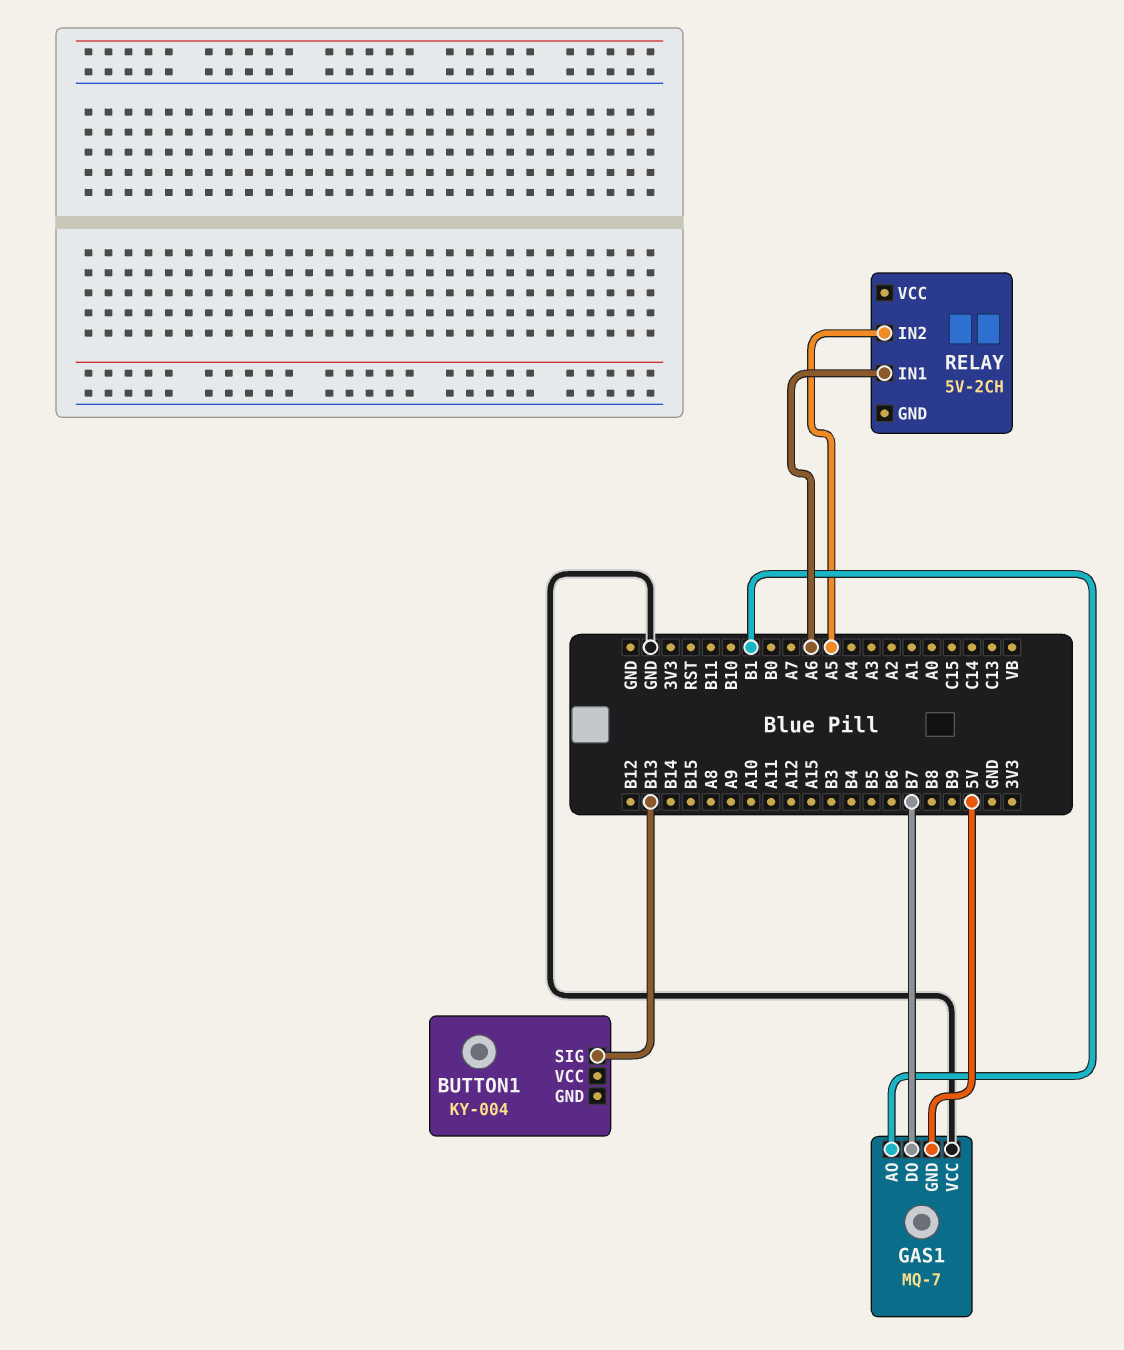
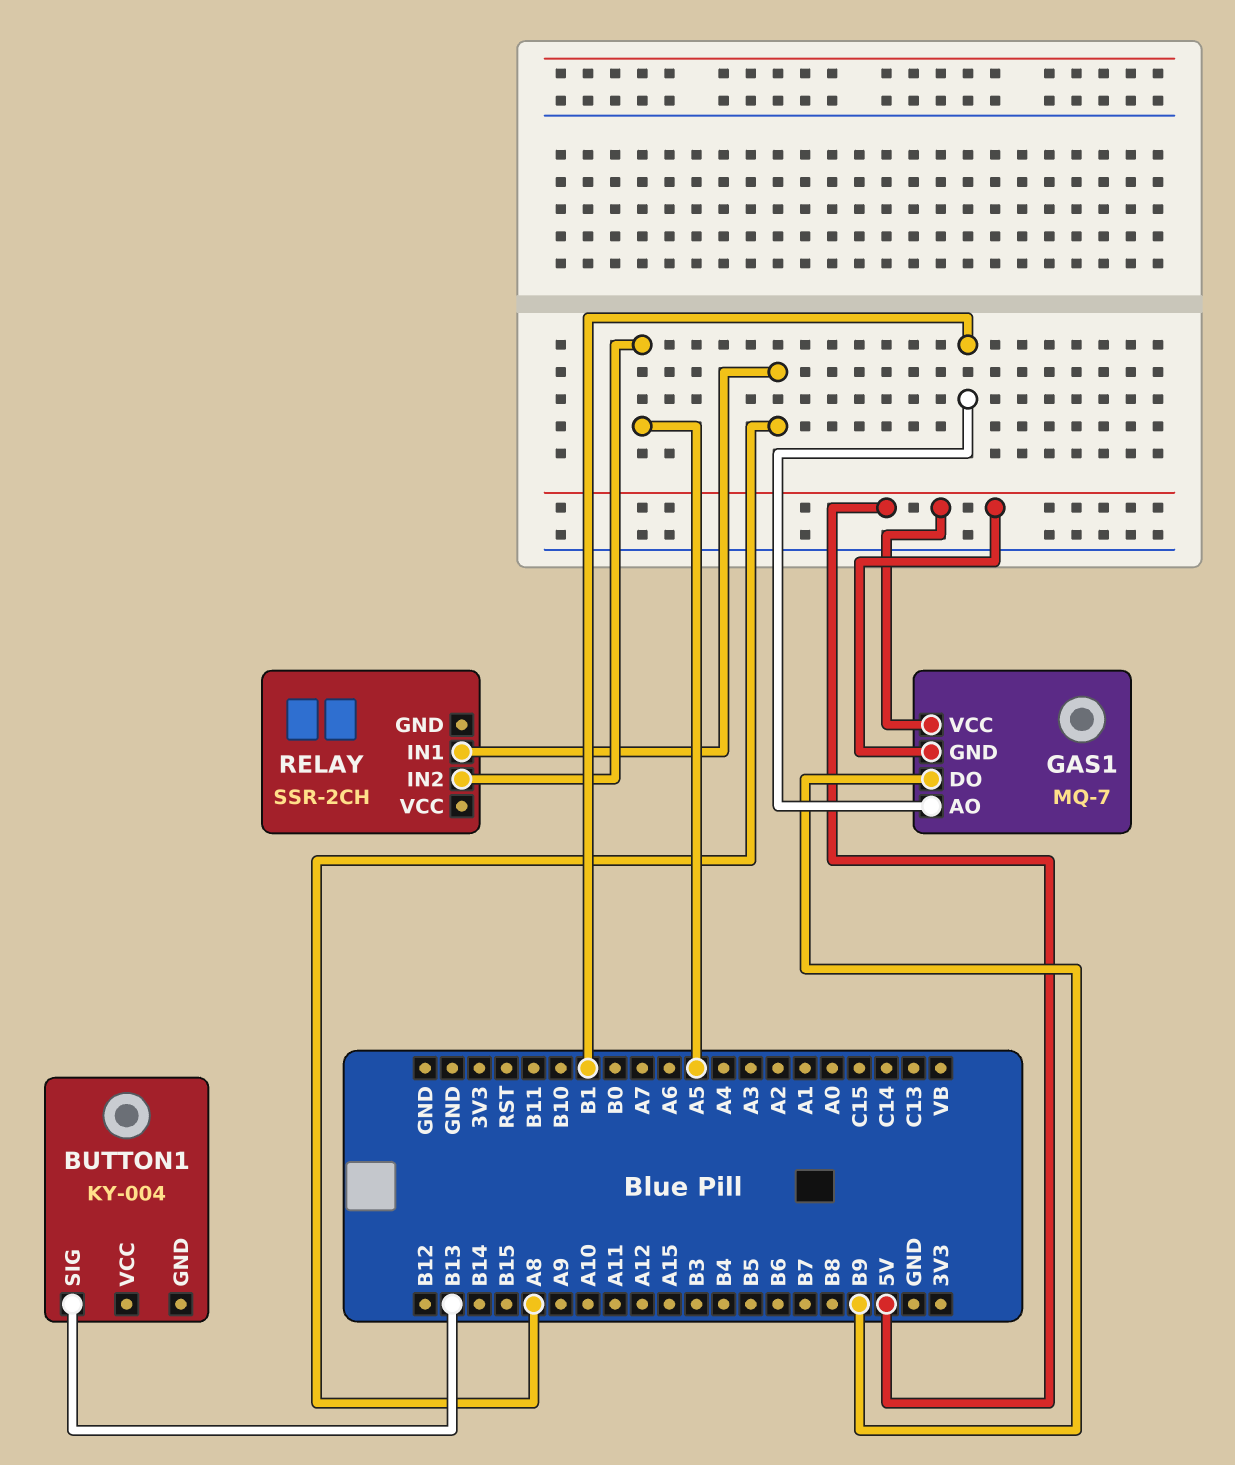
GAS1 pin DO: B7 -> B9
GAS1 pin VCC: GND -> 5V
RELAY: 5V-2CH -> SSR-2CH
RELAY pin IN1: A6 -> A8

